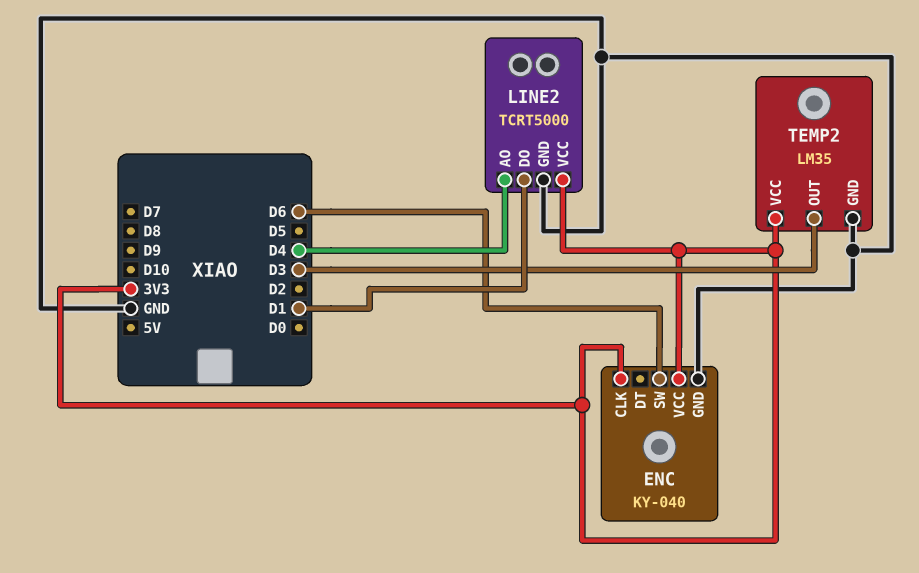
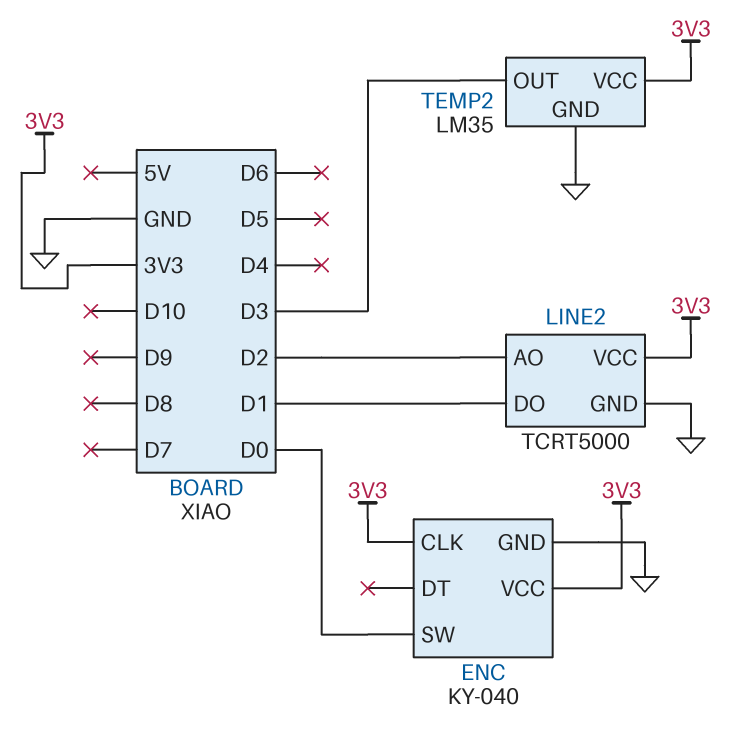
ENC pin SW: D6 -> D0
LINE2 pin AO: D4 -> D2

